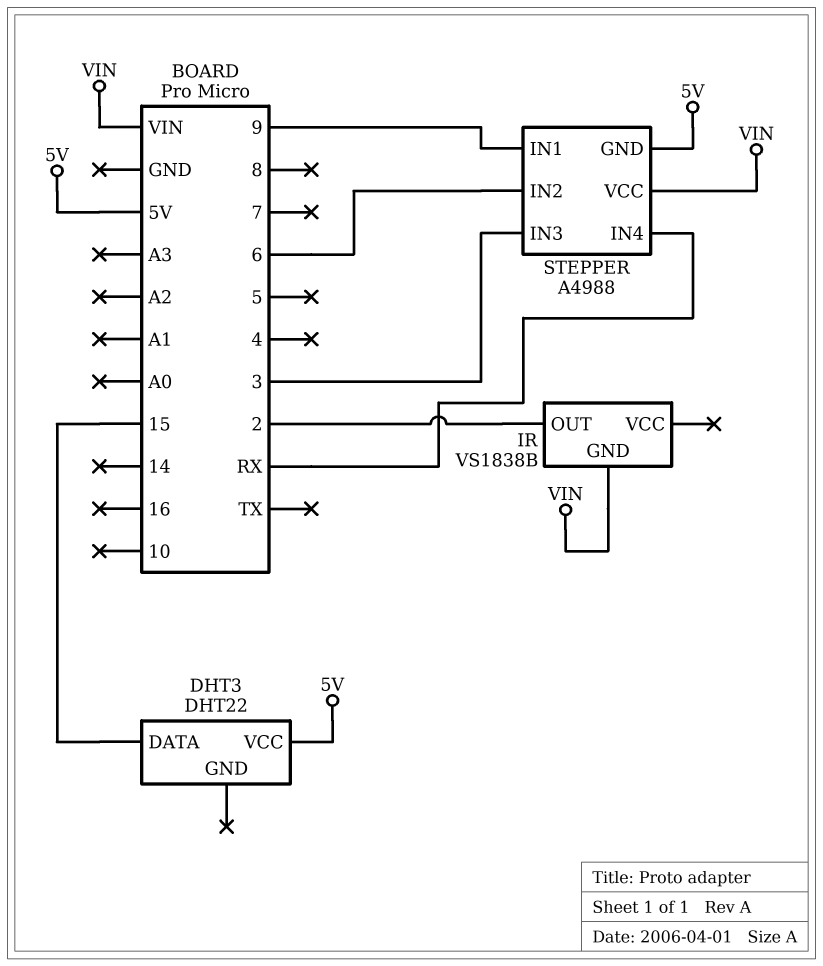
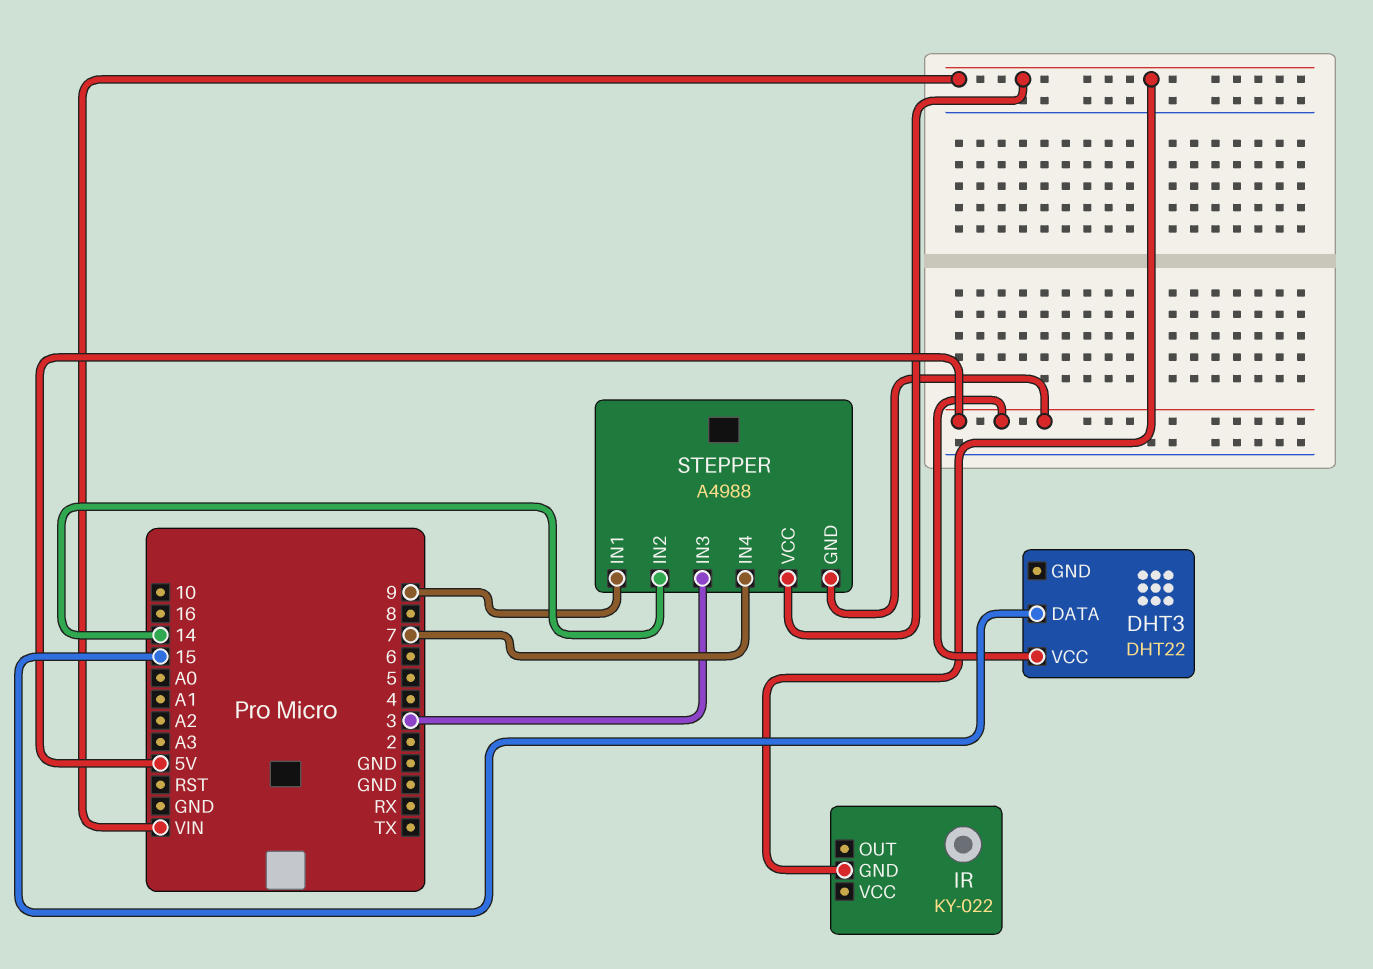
IR: VS1838B -> KY-022
IR pin OUT: 2 -> none
STEPPER pin IN2: 6 -> 14
STEPPER pin IN4: RX -> 7

